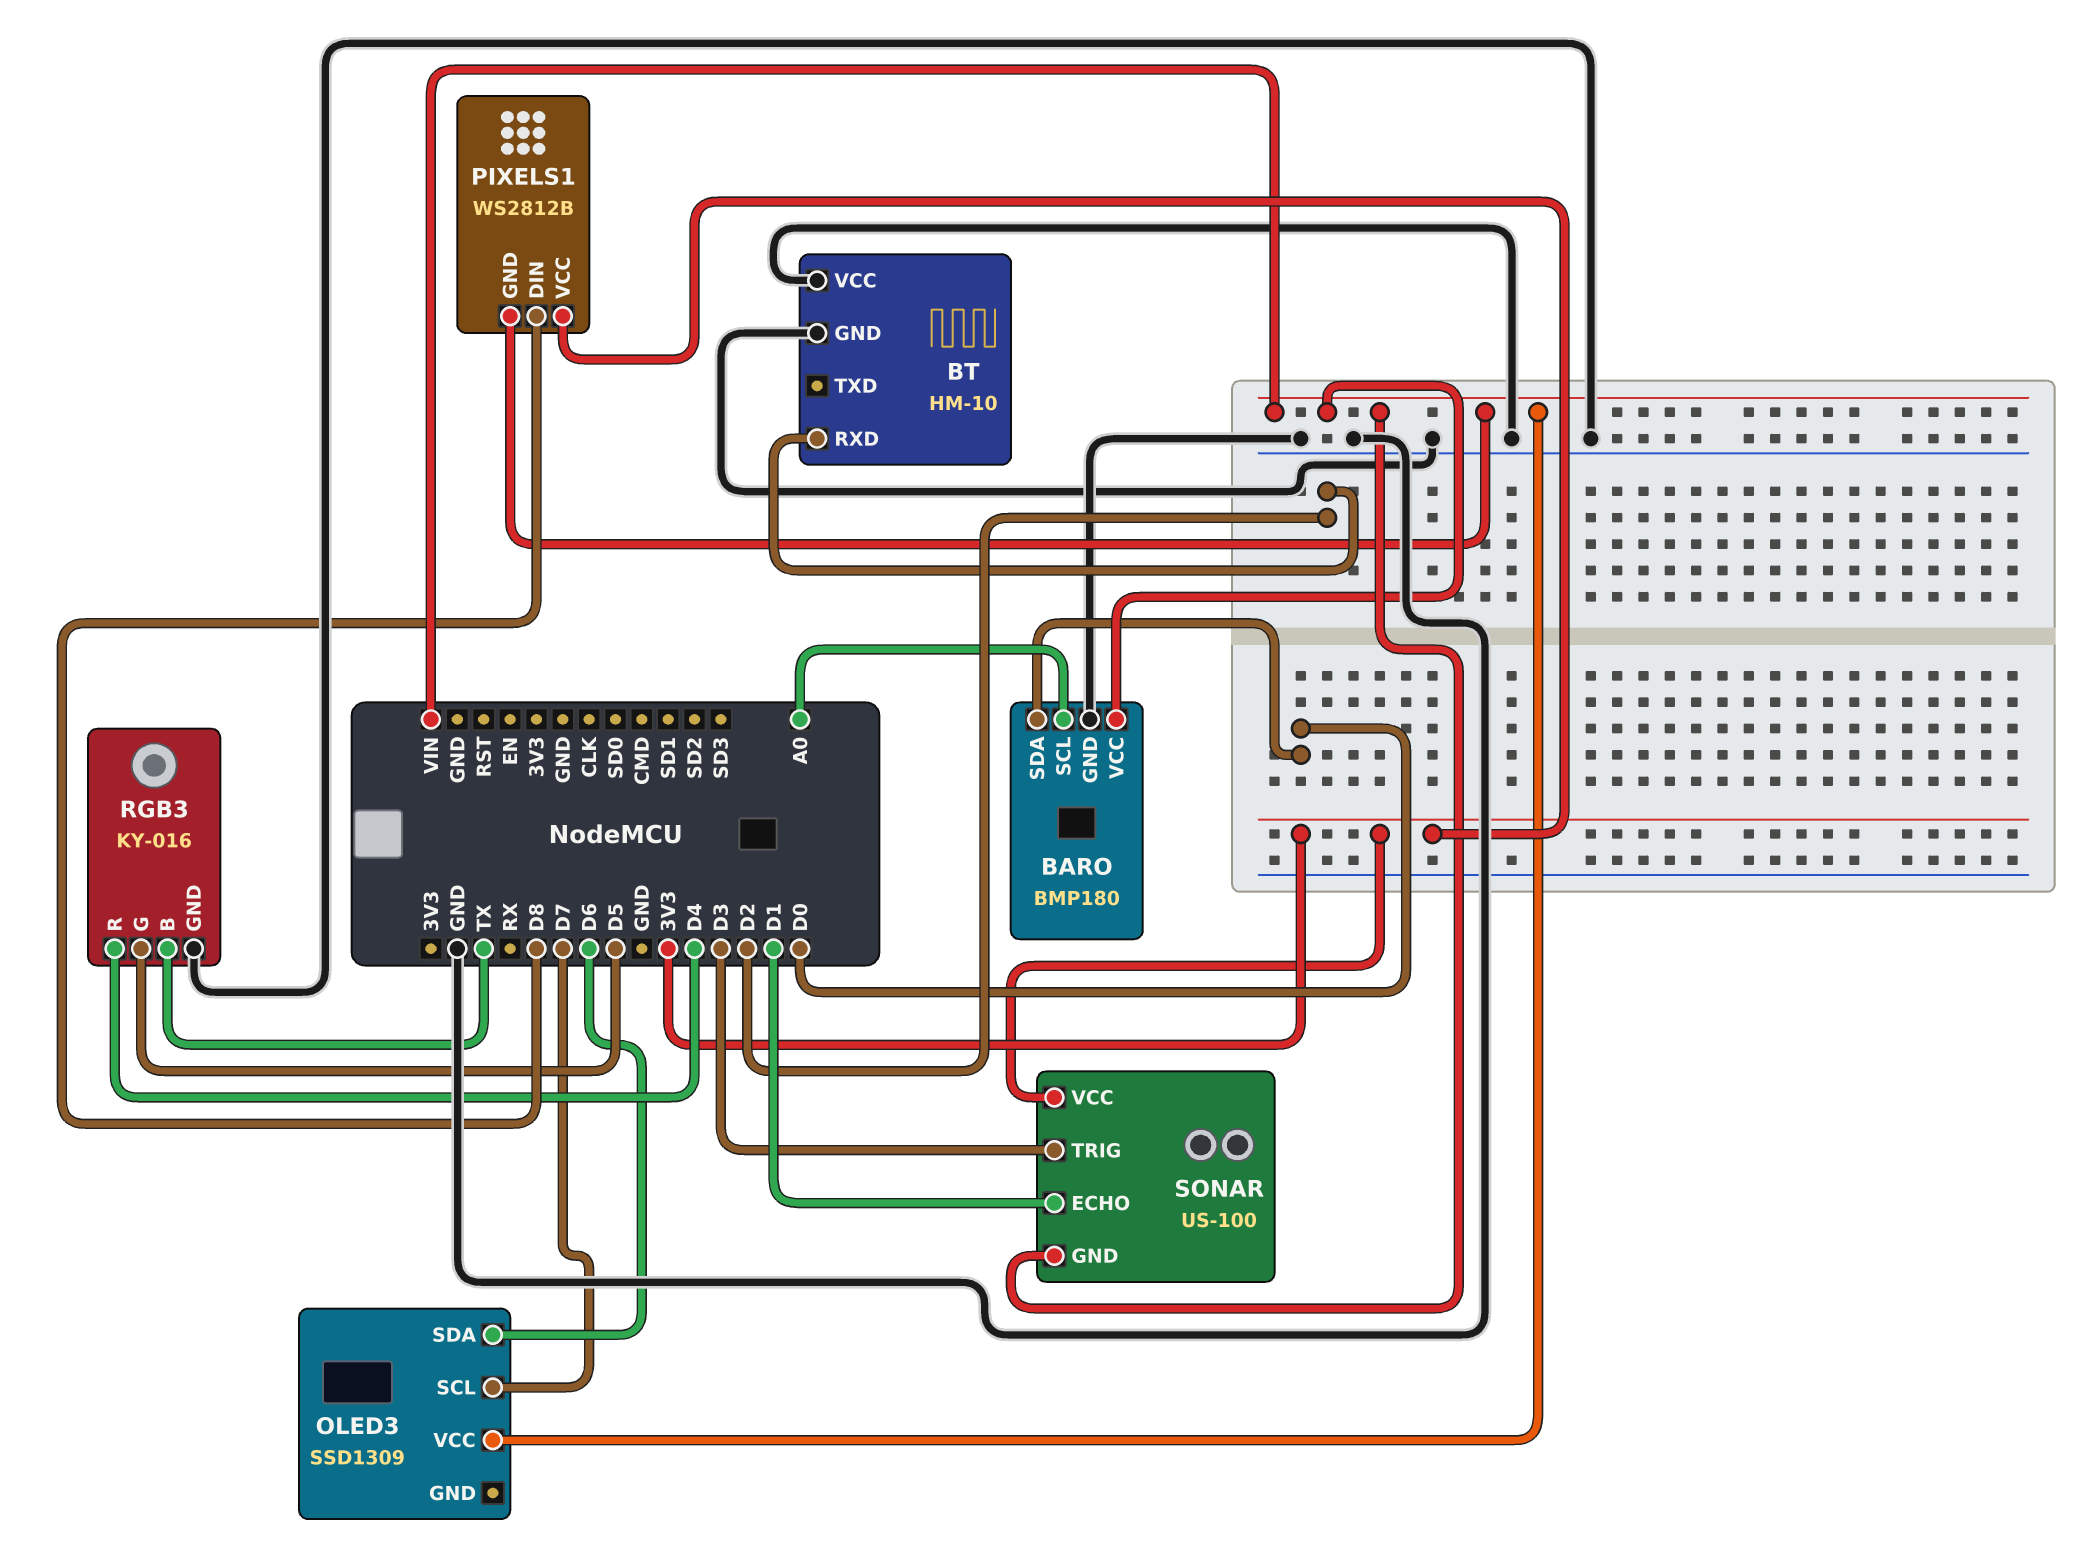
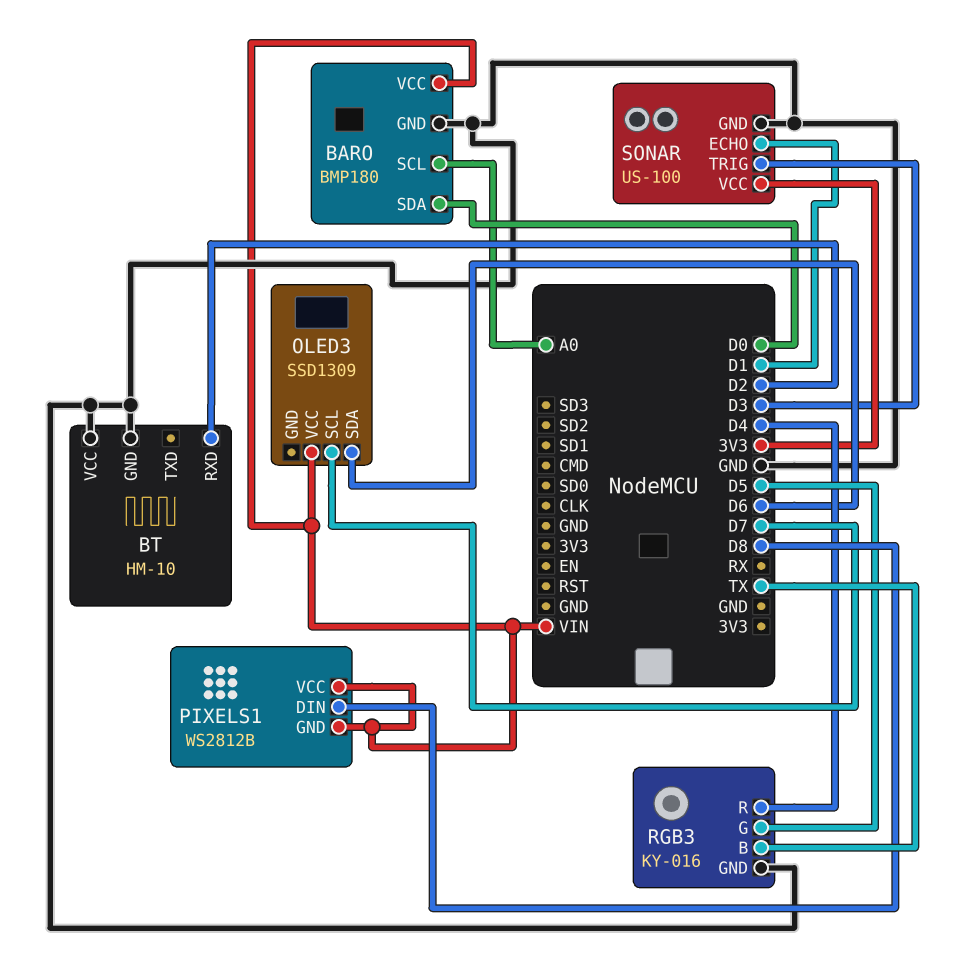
PIXELS1 pin VCC: 3V3 -> VIN
SONAR pin GND: VIN -> GND

